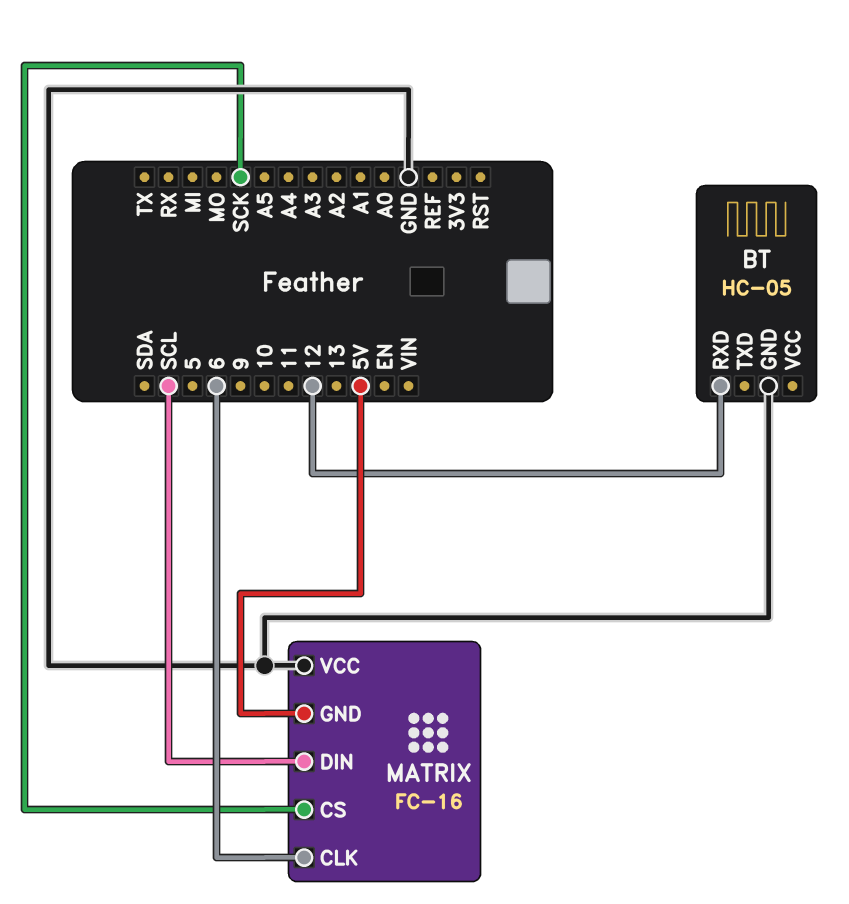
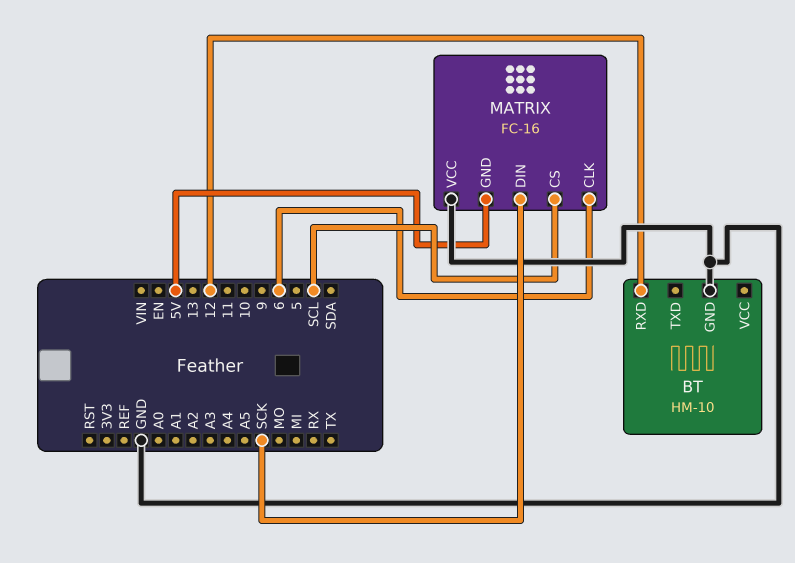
BT: HC-05 -> HM-10
MATRIX pin CS: SCK -> SCL
MATRIX pin DIN: SCL -> SCK

